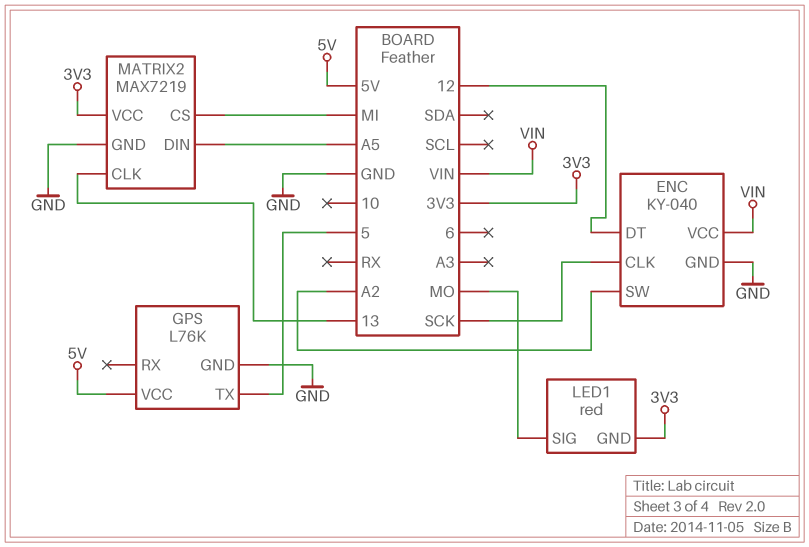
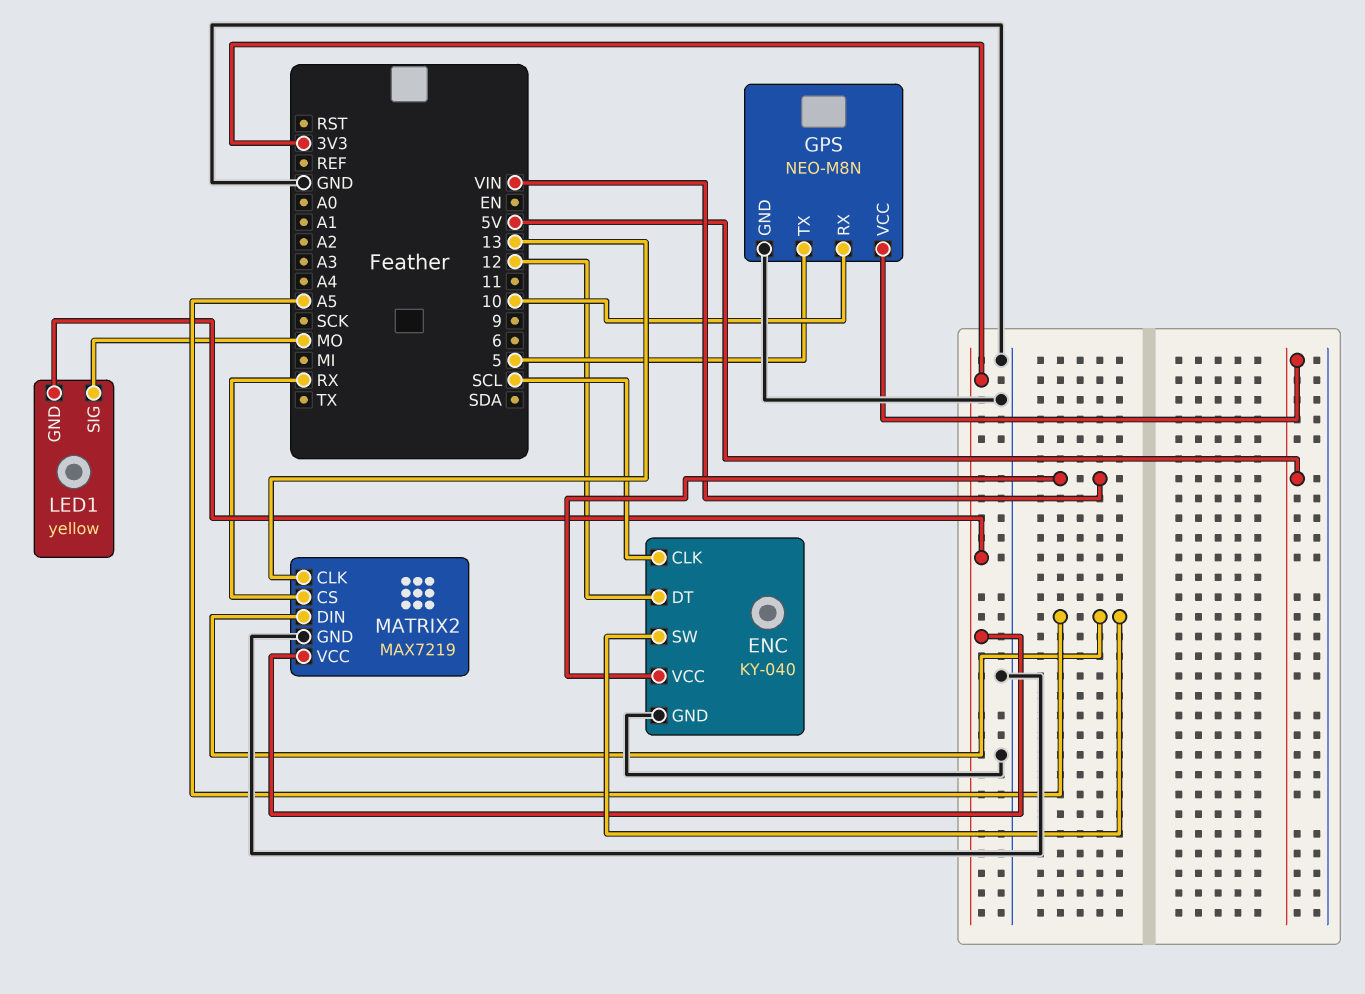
ENC pin CLK: SCK -> SCL
ENC pin SW: A2 -> A5
GPS: L76K -> NEO-M8N
GPS pin RX: none -> 10
LED1: red -> yellow
MATRIX2 pin CS: MI -> RX

